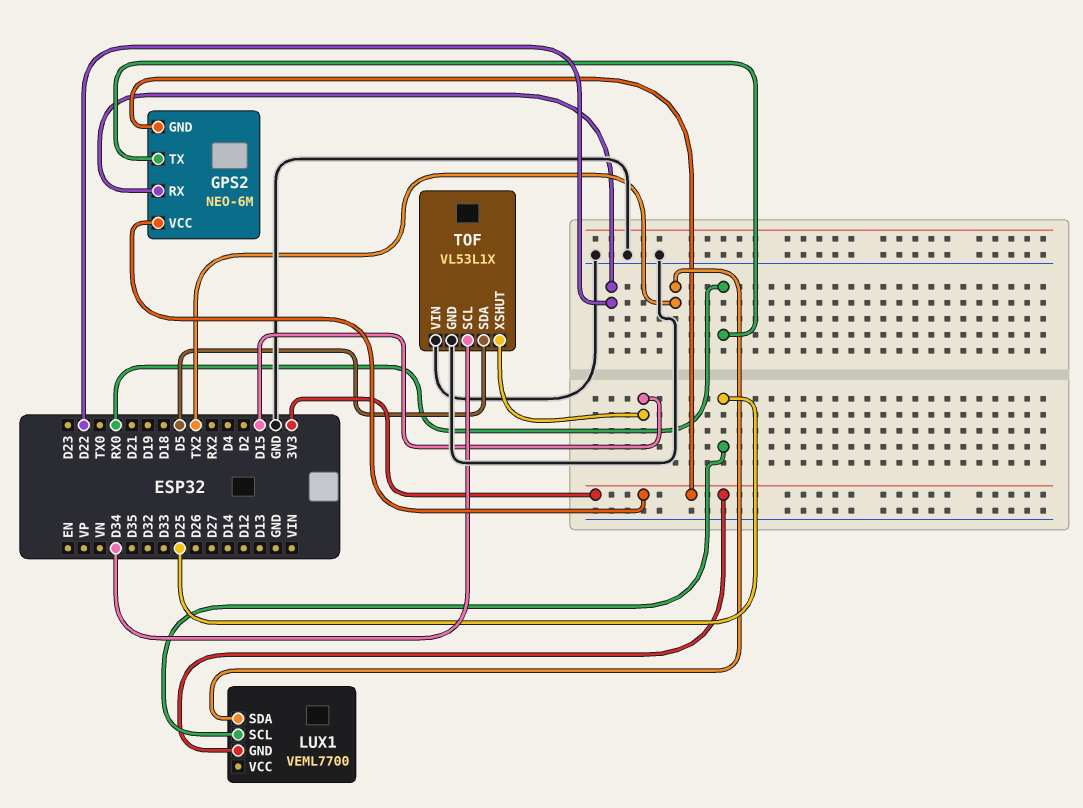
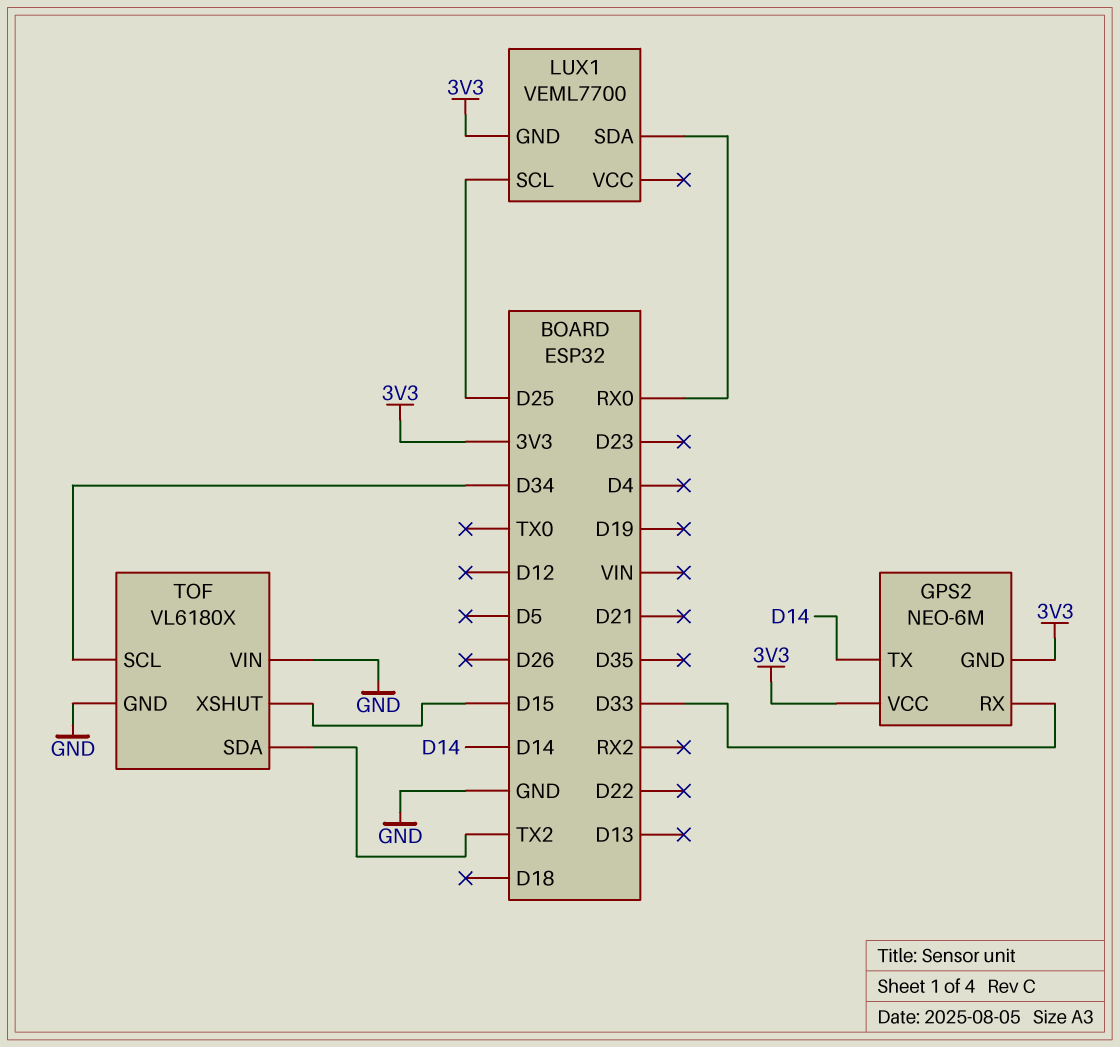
GPS2 pin RX: D22 -> D33
GPS2 pin TX: RX0 -> D14
LUX1 pin SDA: TX2 -> RX0
TOF: VL53L1X -> VL6180X
TOF pin SDA: D5 -> TX2

